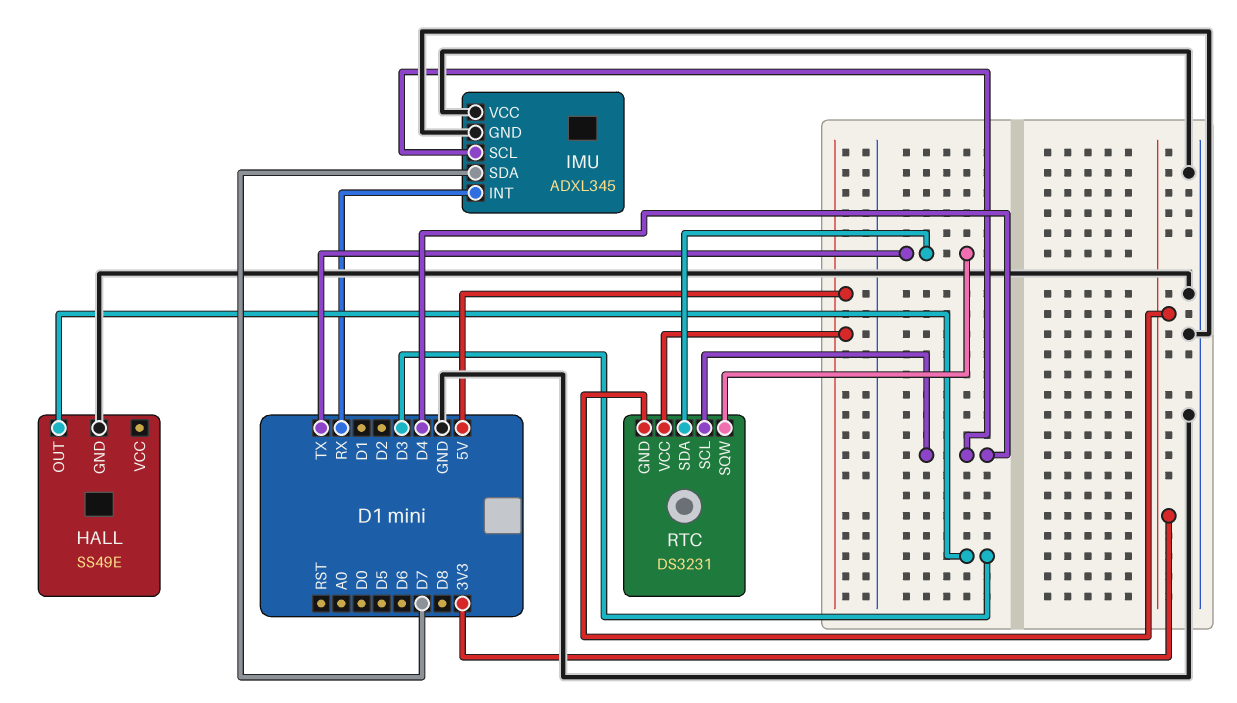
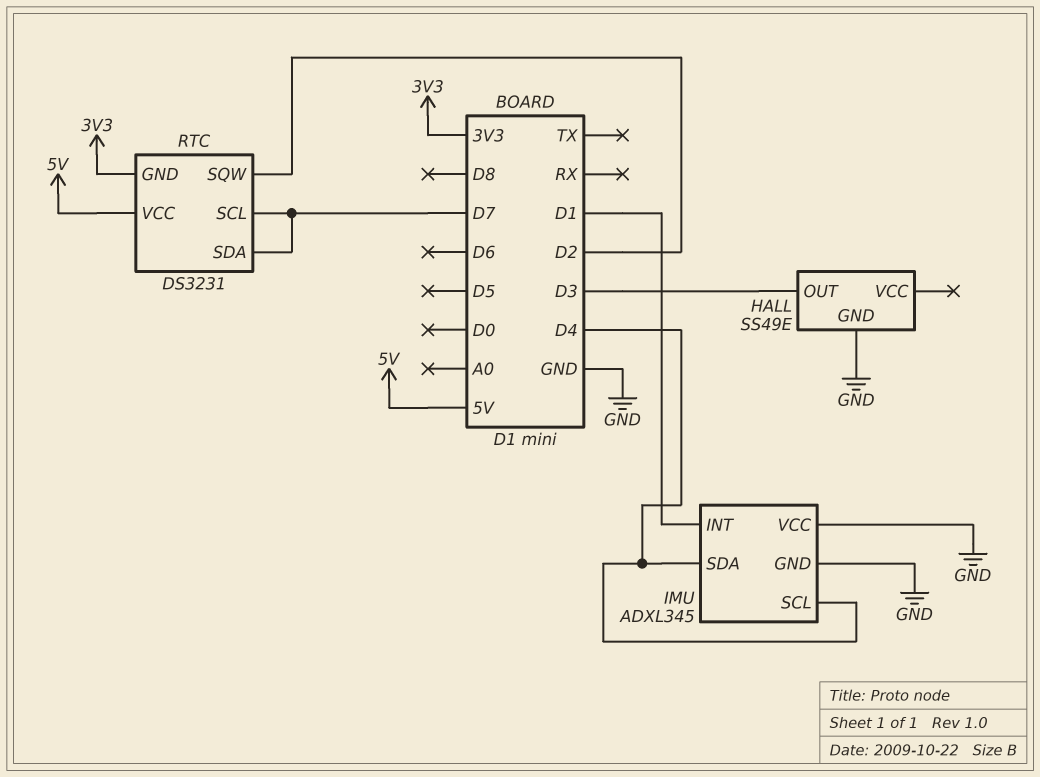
IMU pin INT: RX -> D1
IMU pin SDA: D7 -> D4
RTC pin SCL: D4 -> D7
RTC pin SDA: TX -> D7
RTC pin SQW: TX -> D2

